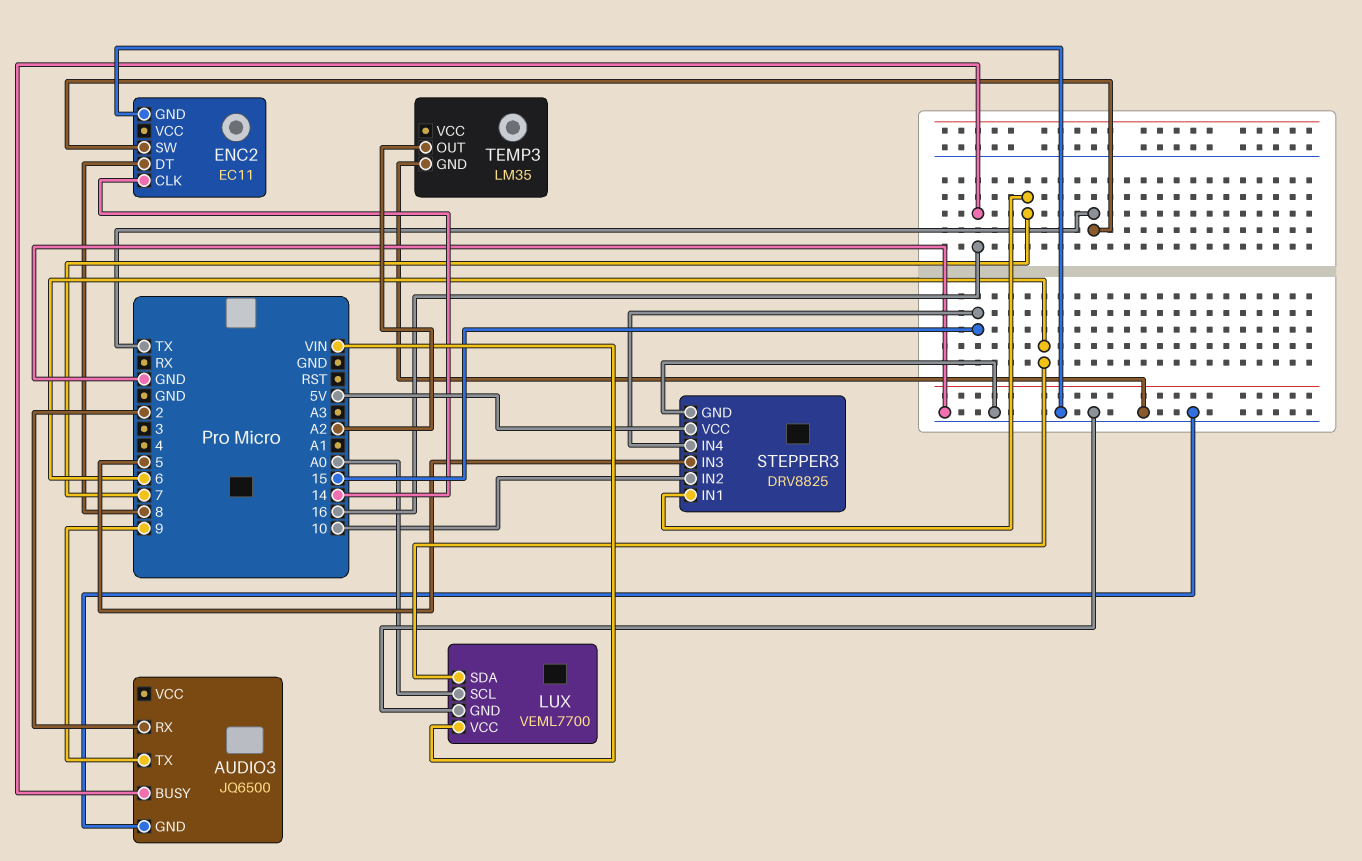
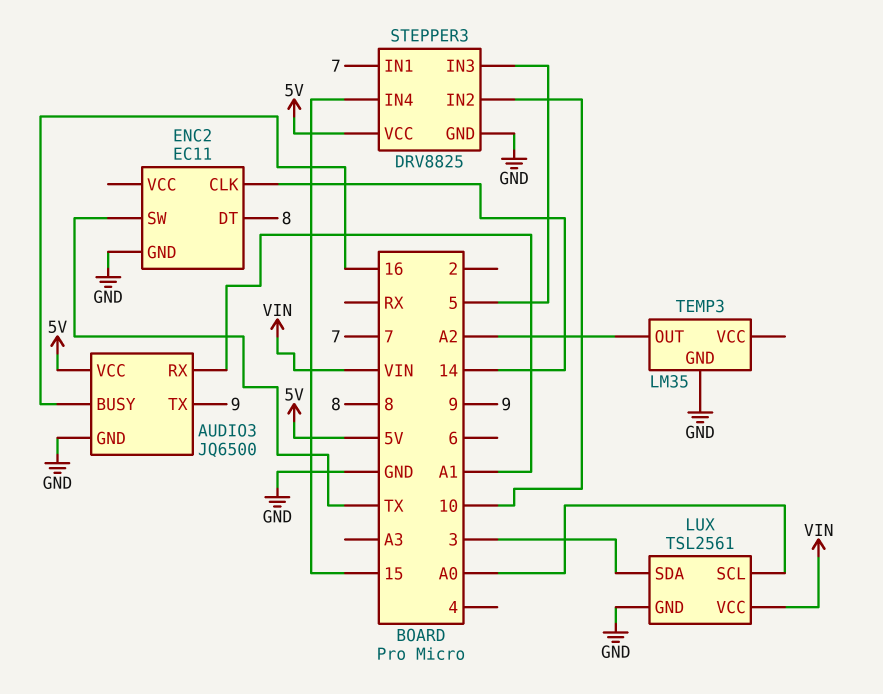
AUDIO3 pin RX: 2 -> A1
AUDIO3 pin VCC: none -> 5V
LUX: VEML7700 -> TSL2561
LUX pin SDA: 6 -> 3

